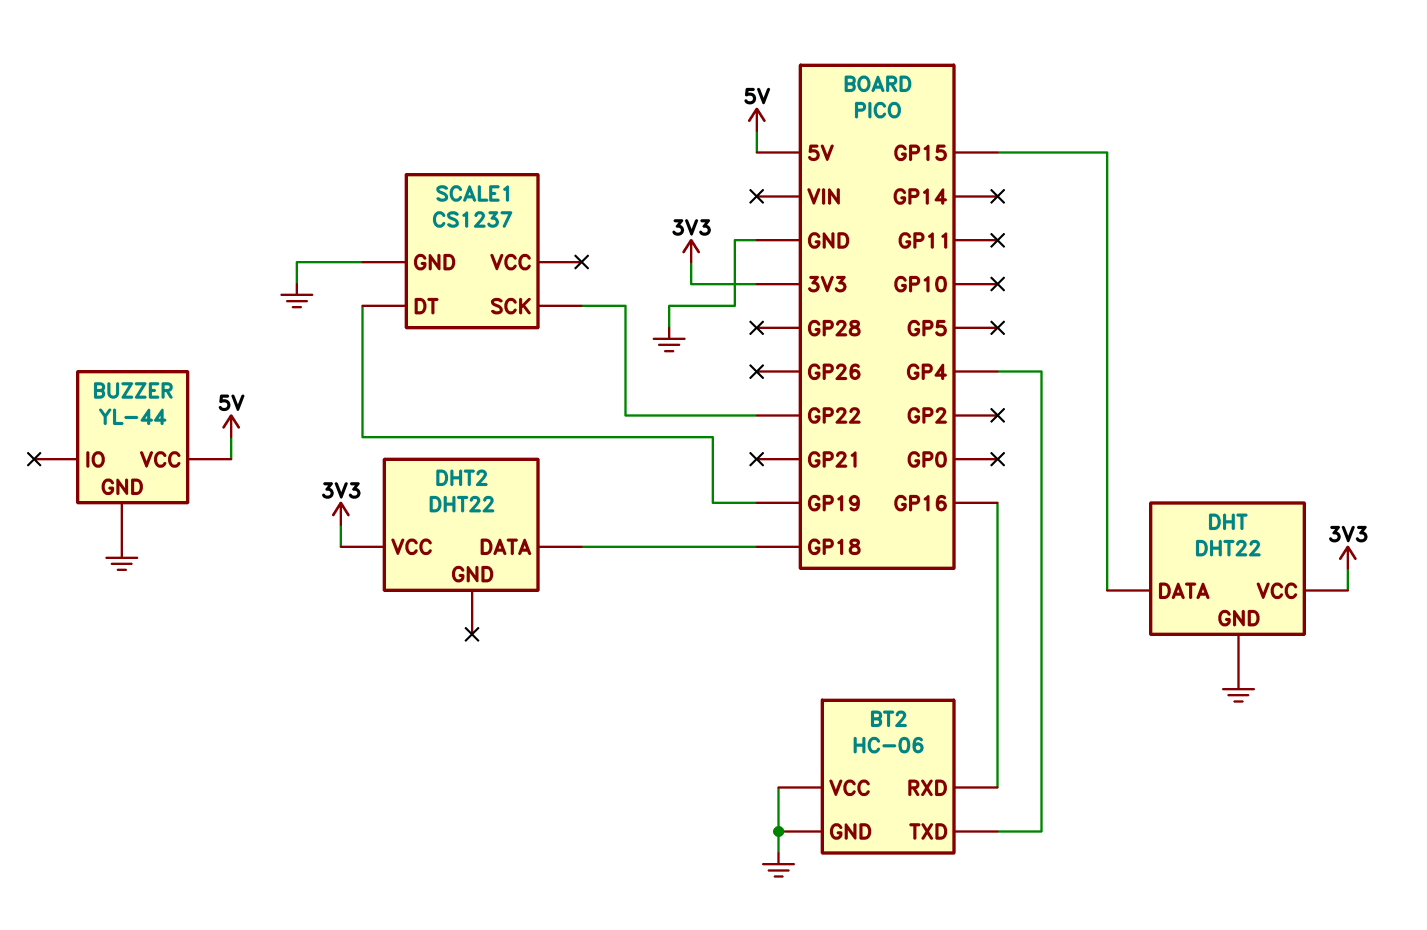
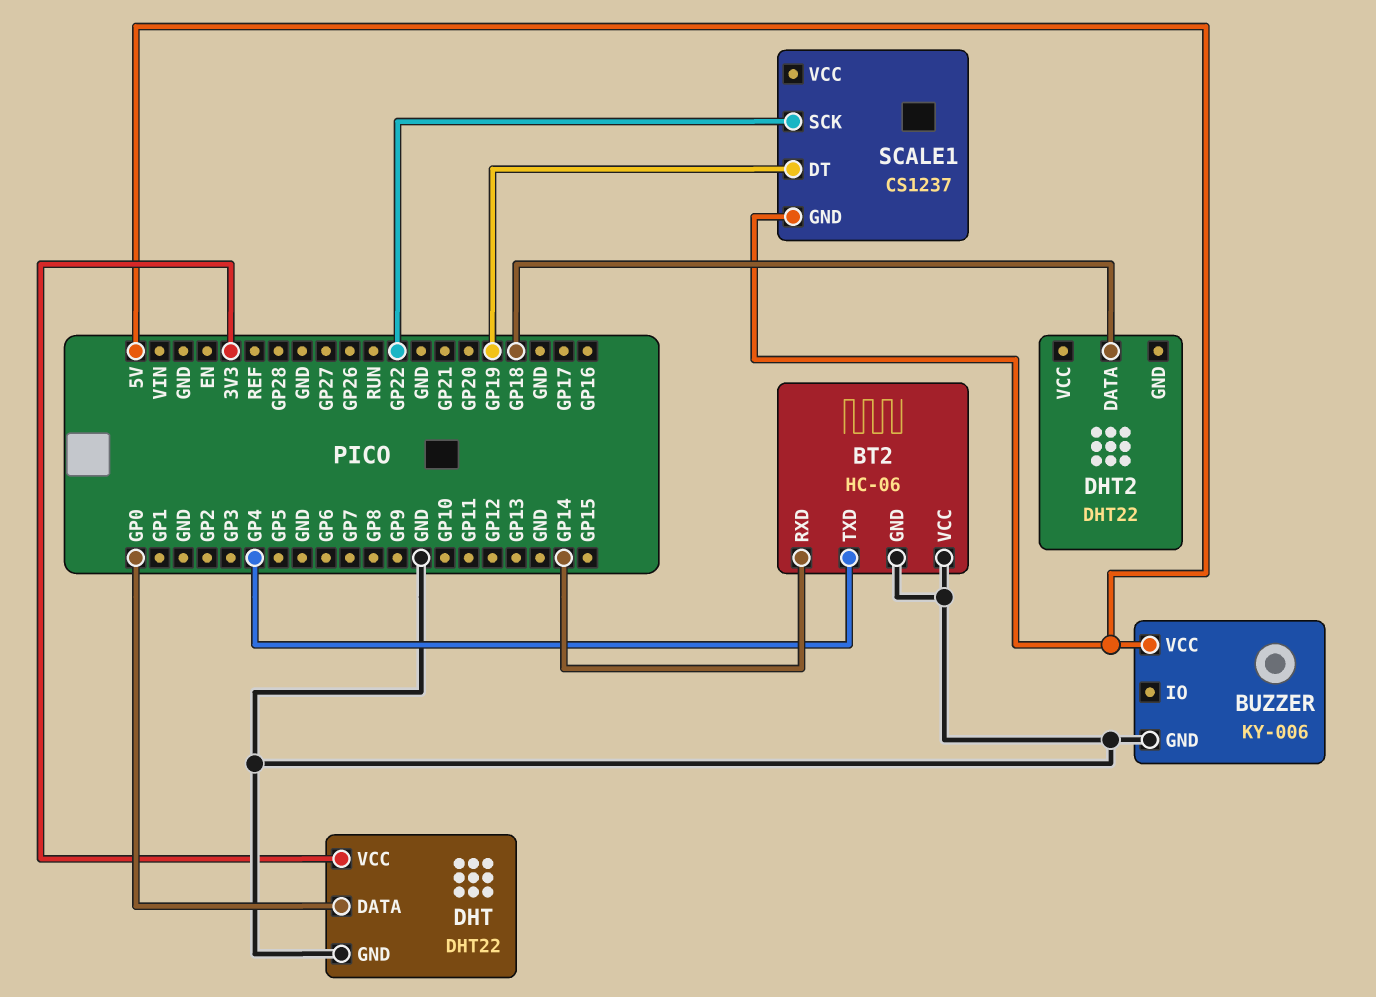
BT2 pin RXD: GP16 -> GP14
BUZZER: YL-44 -> KY-006
DHT pin DATA: GP15 -> GP0
DHT2 pin VCC: 3V3 -> none
SCALE1 pin GND: GND -> 5V

